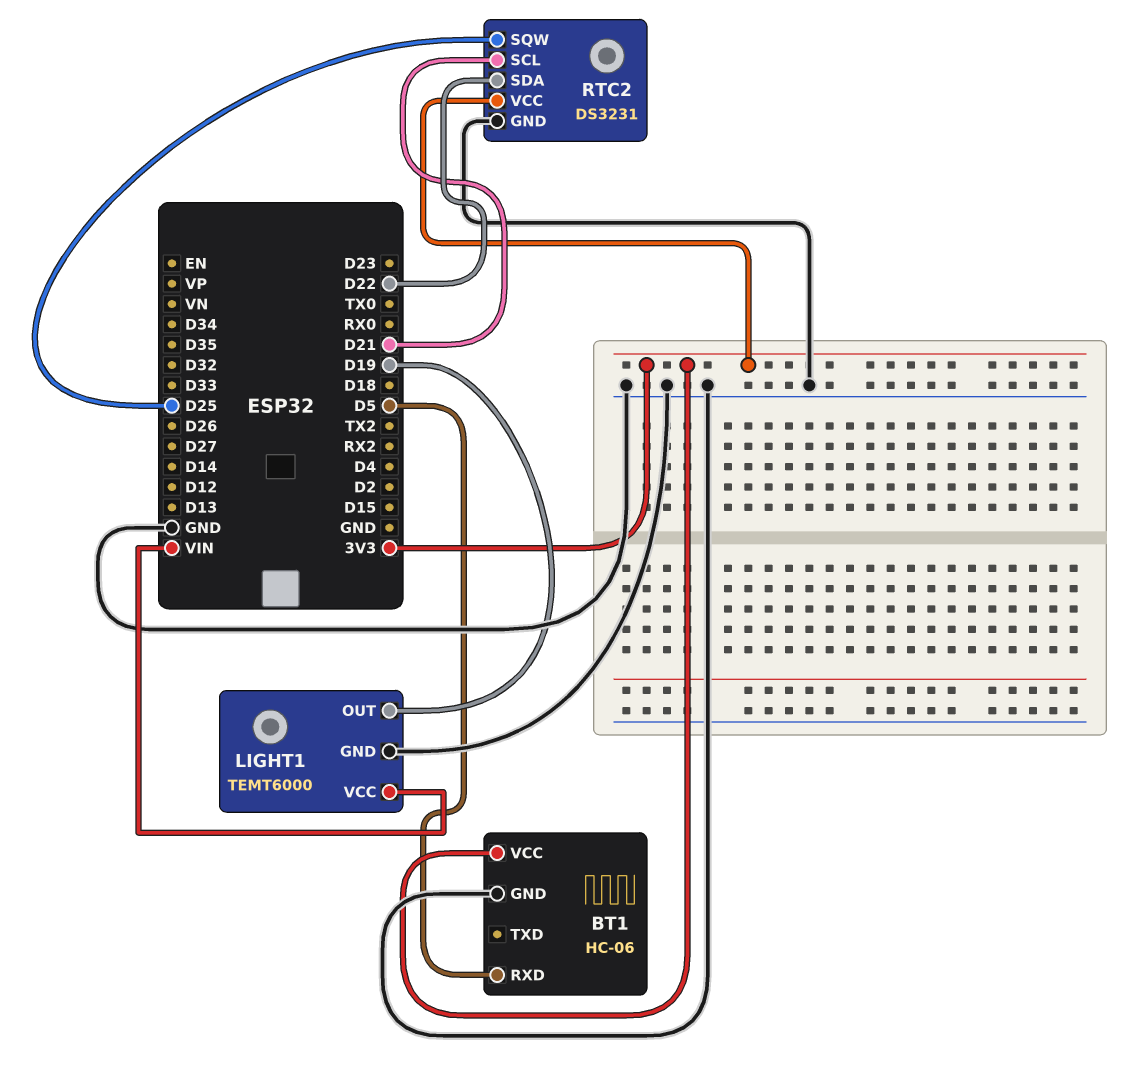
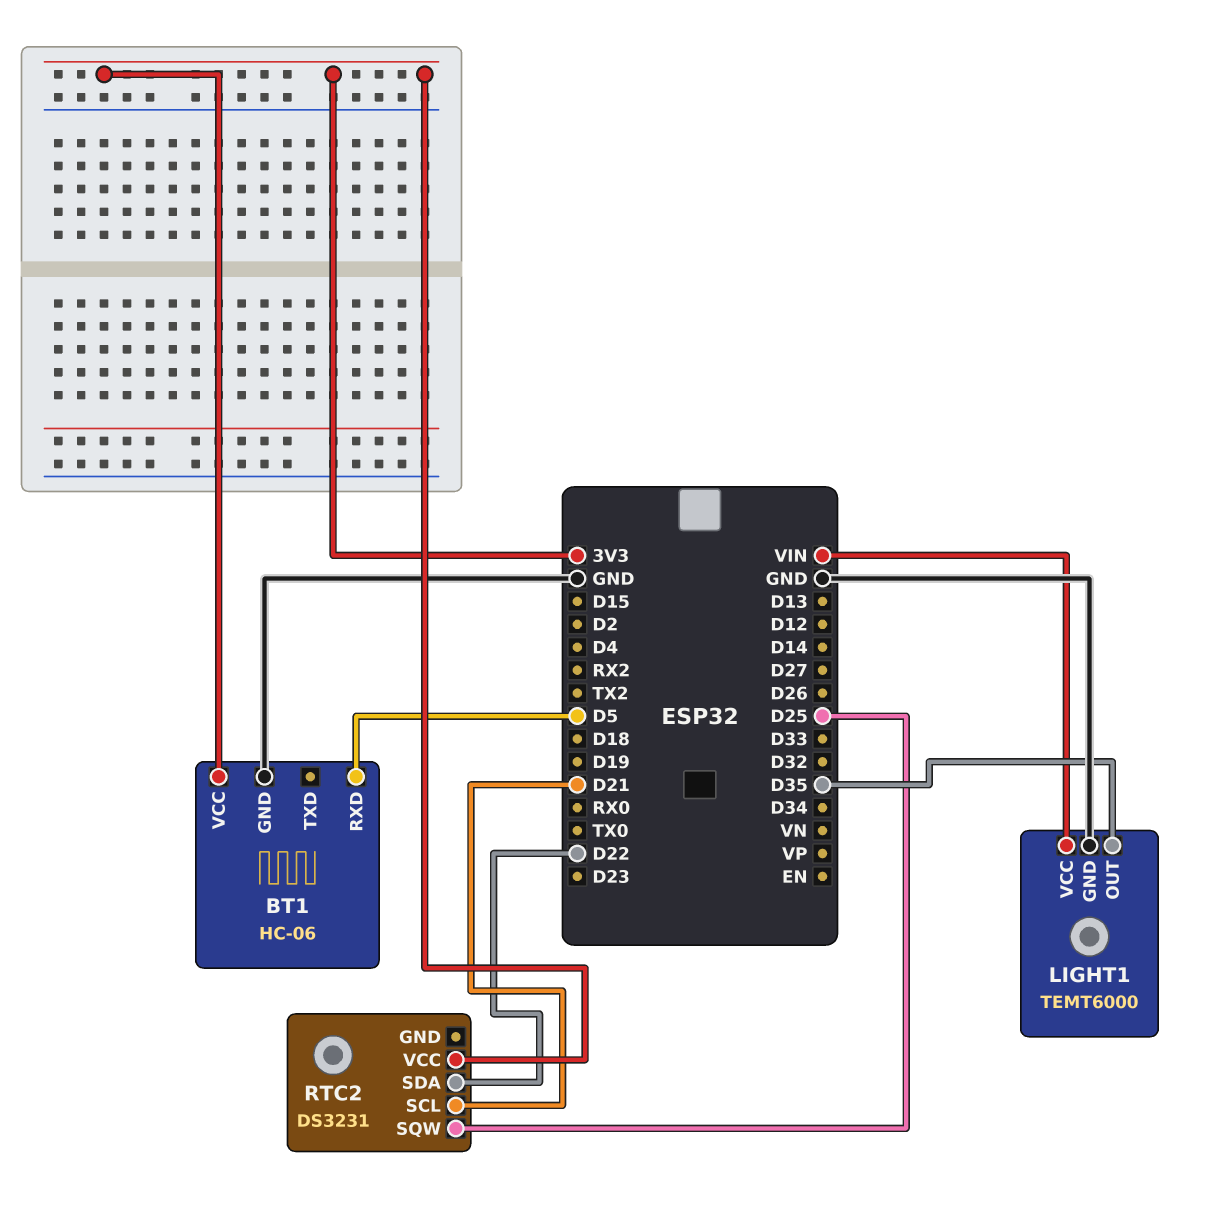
LIGHT1 pin OUT: D19 -> D35
RTC2 pin GND: GND -> none

